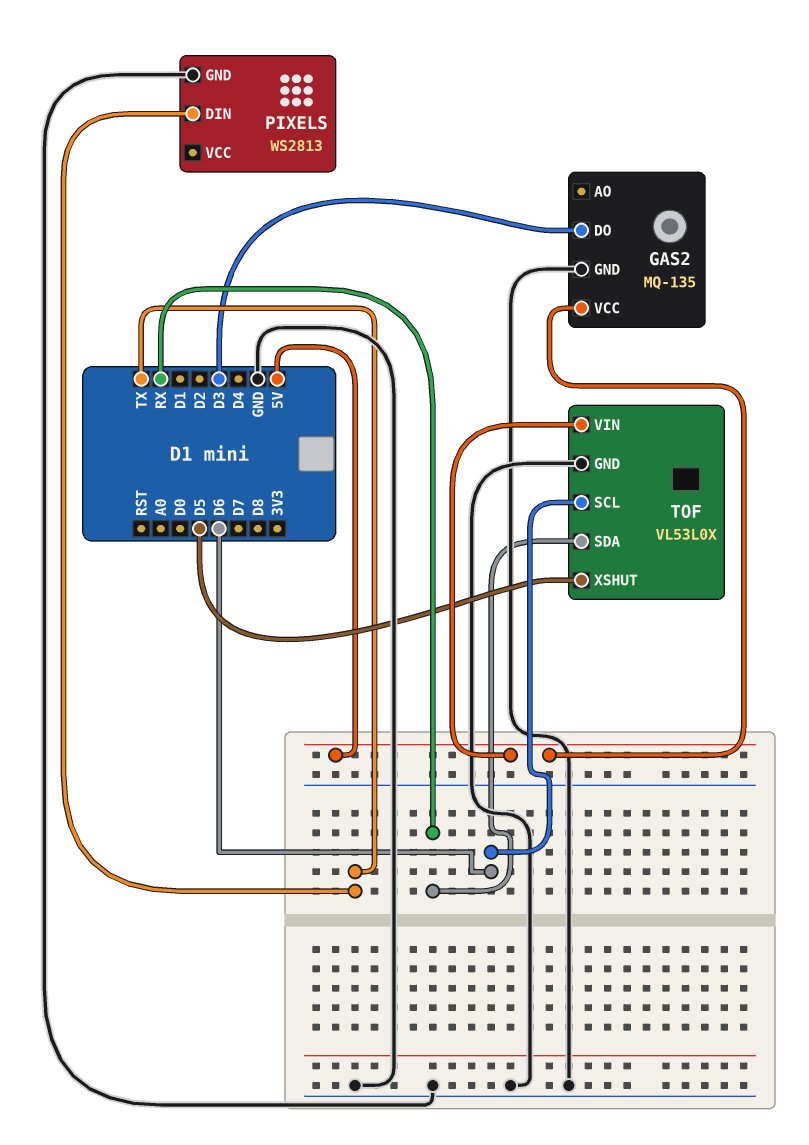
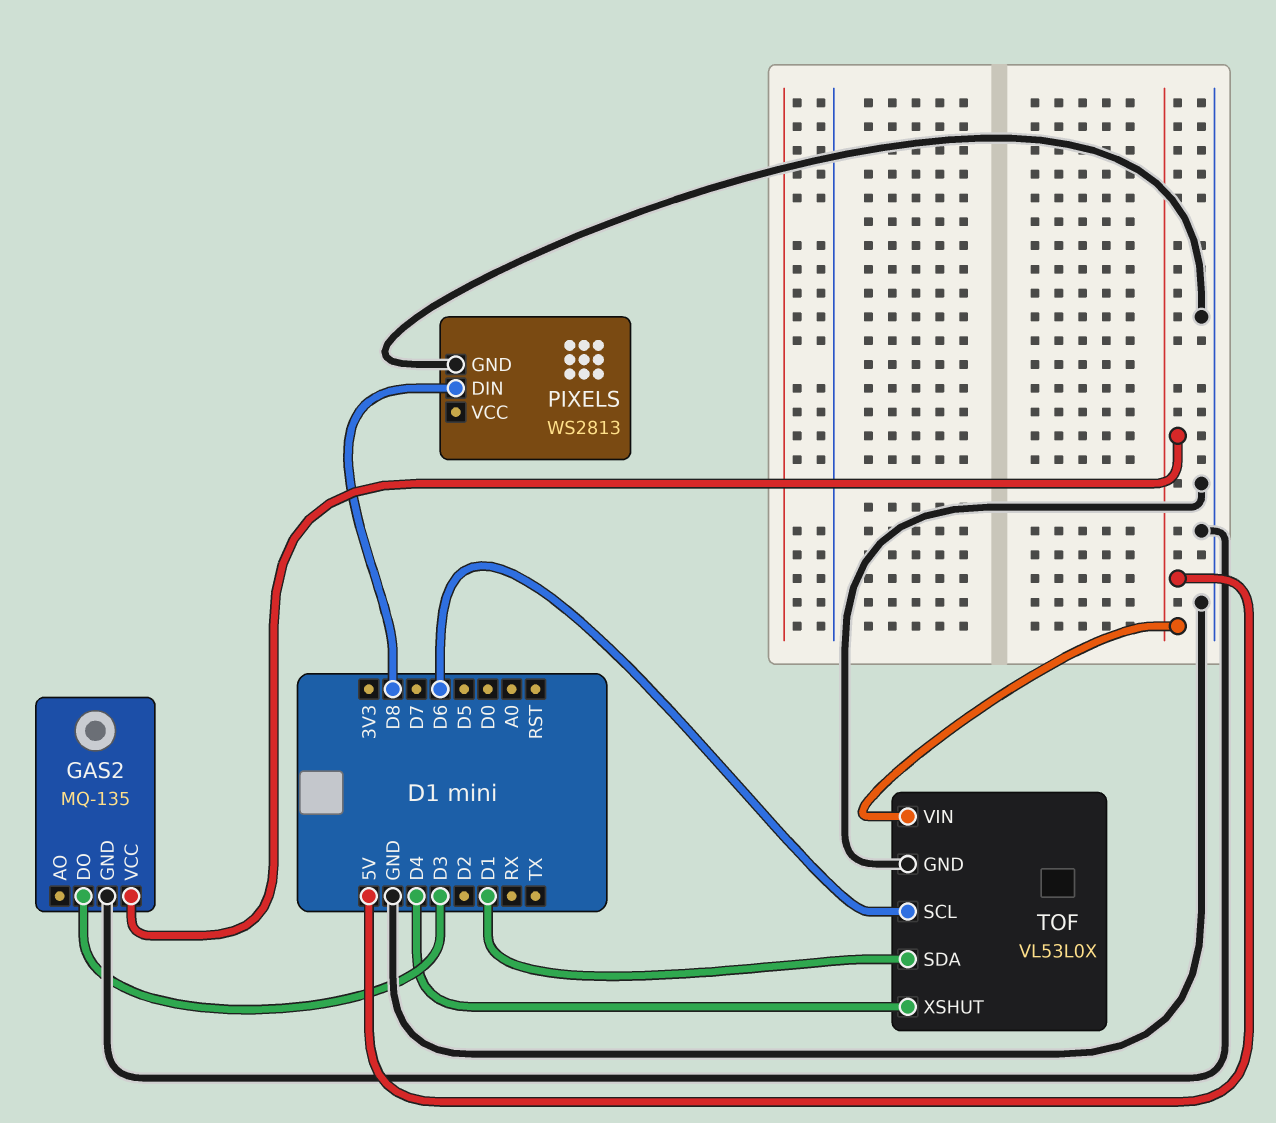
PIXELS pin DIN: TX -> D8
TOF pin SDA: RX -> D1
TOF pin XSHUT: D5 -> D4

